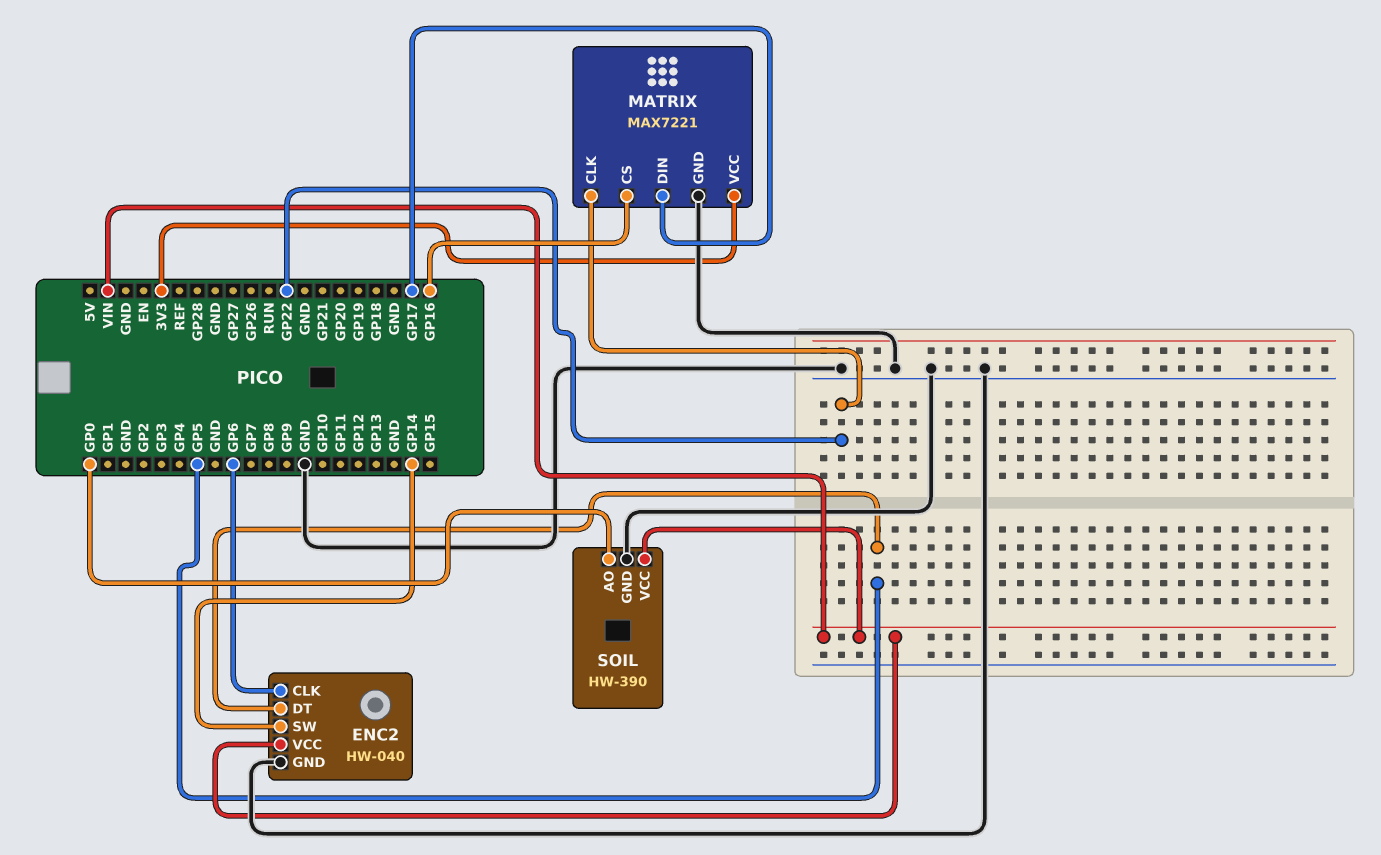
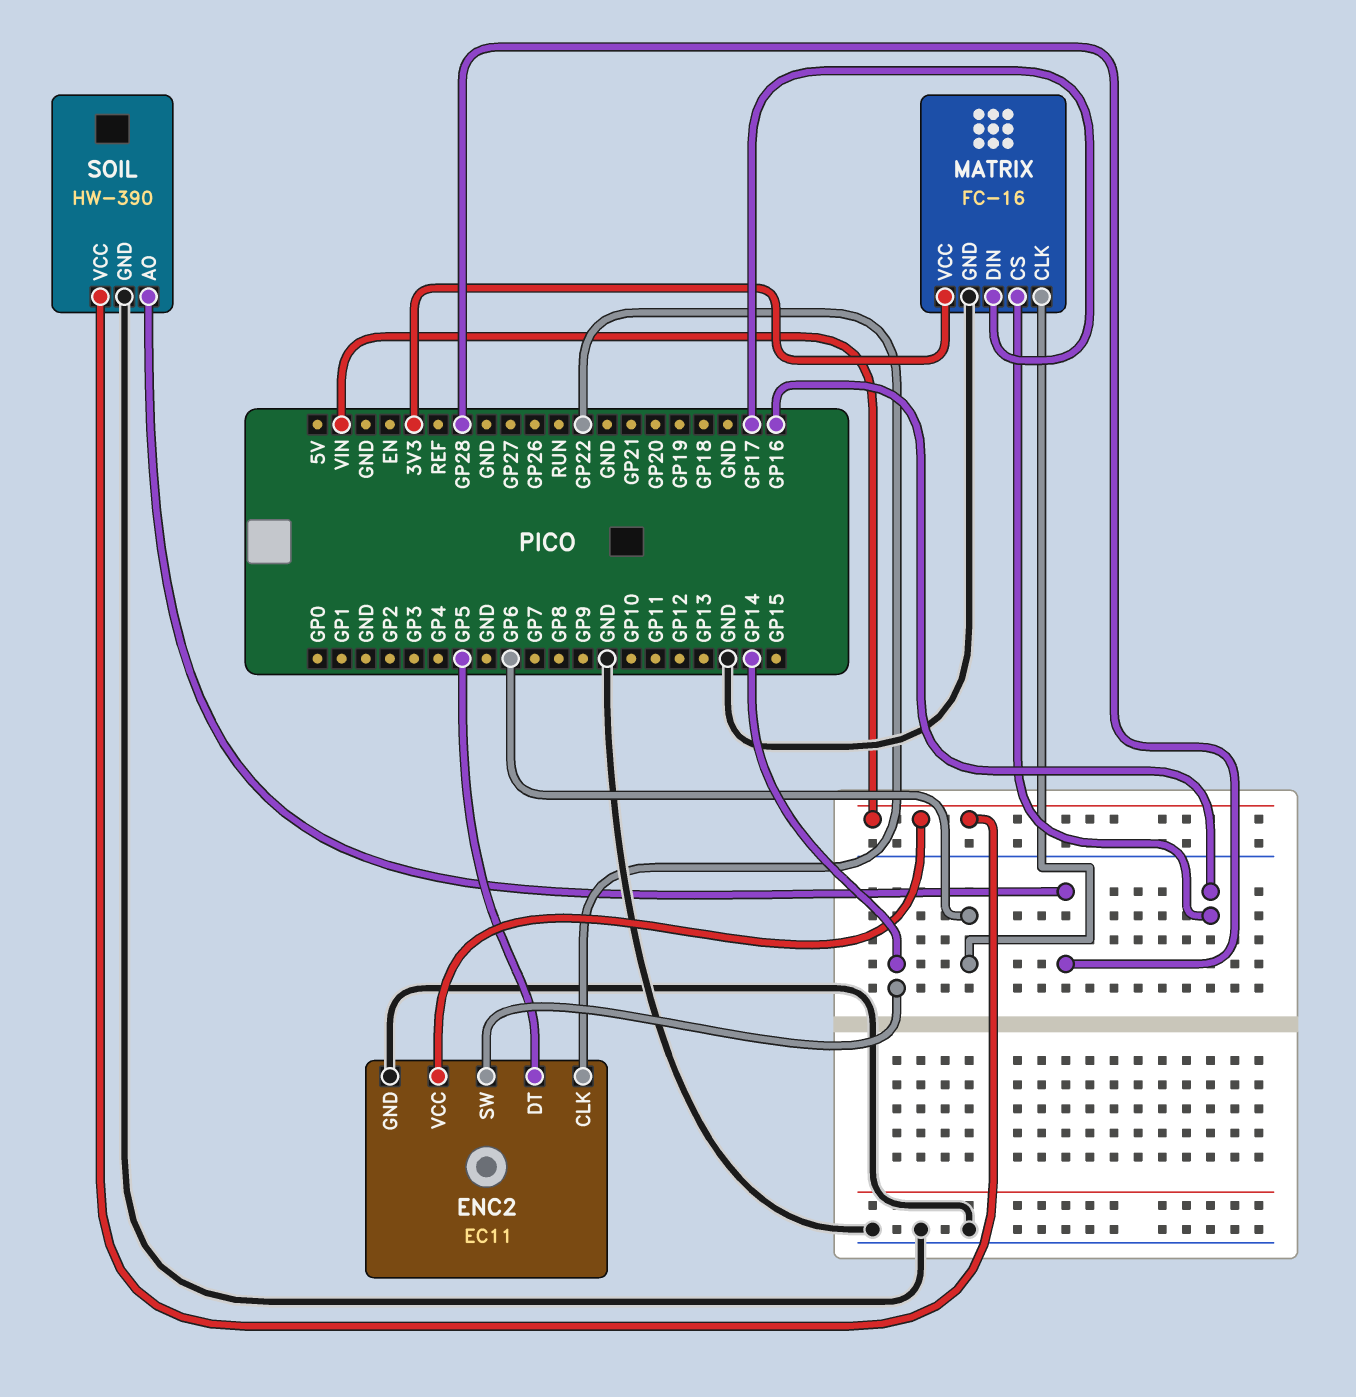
ENC2: HW-040 -> EC11
ENC2 pin CLK: GP6 -> GP22
MATRIX: MAX7221 -> FC-16
MATRIX pin CLK: GP22 -> GP6
SOIL pin AO: GP0 -> GP28

